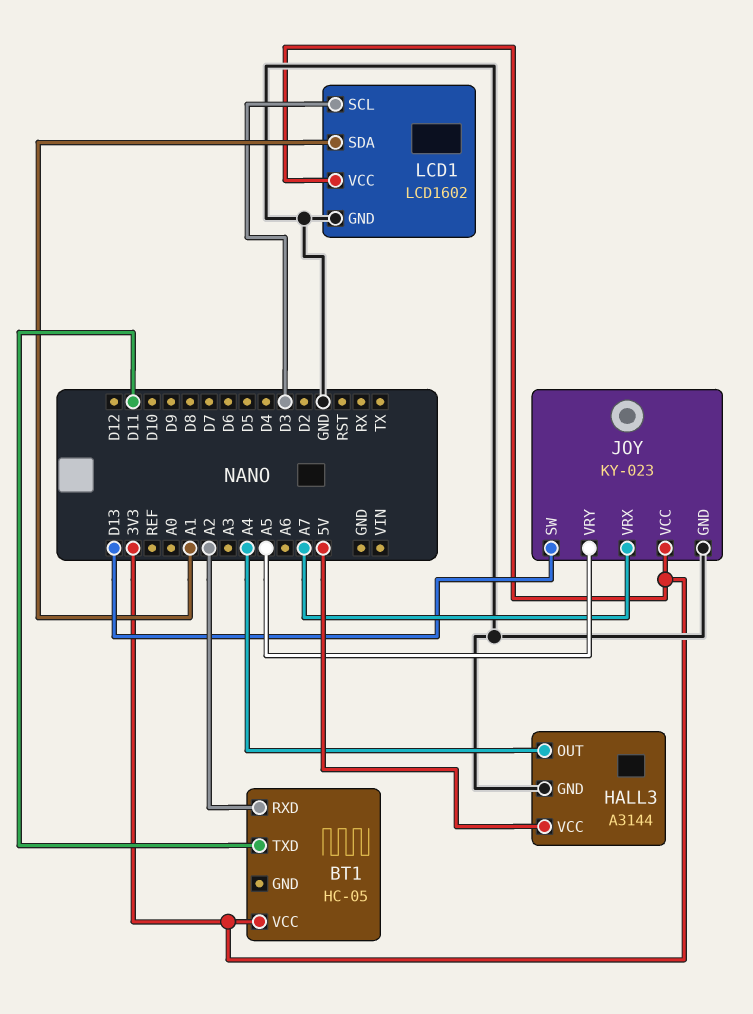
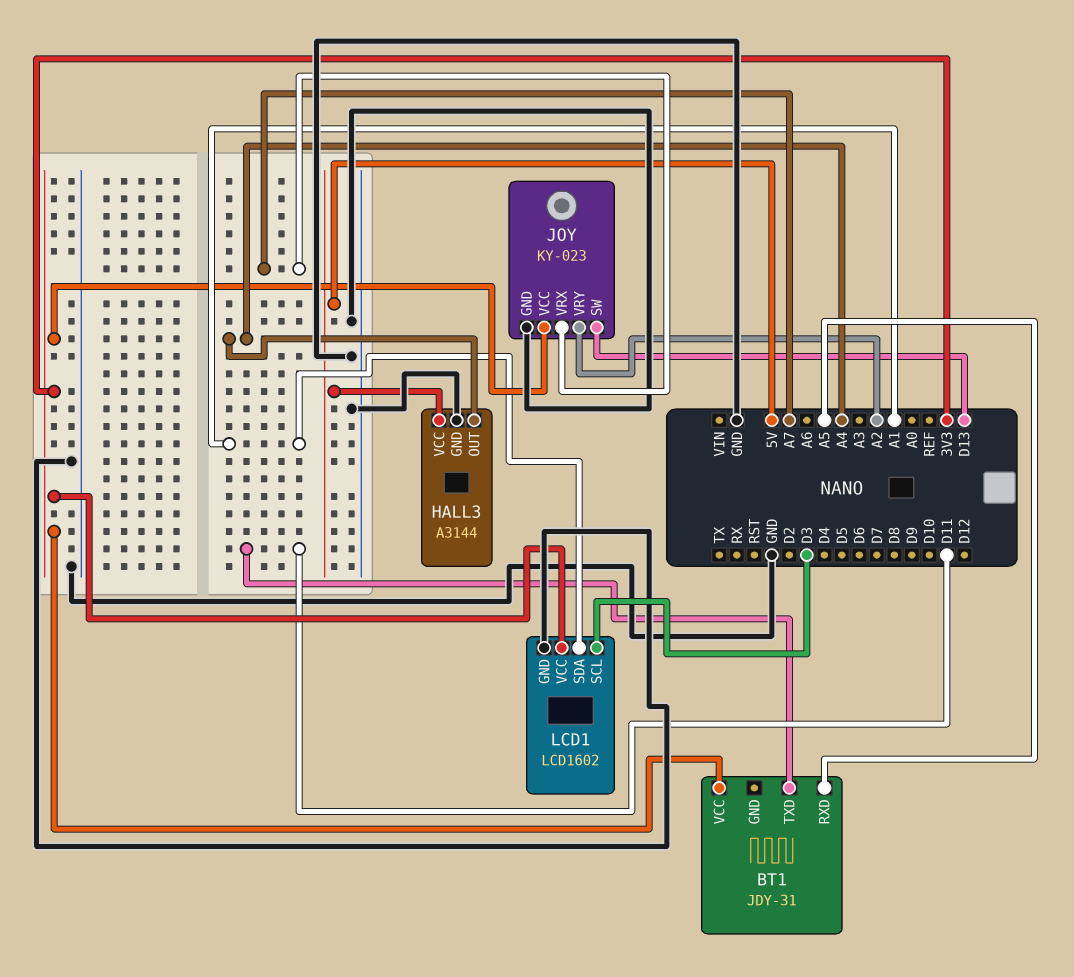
BT1: HC-05 -> JDY-31
BT1 pin RXD: A2 -> A5
JOY pin VRY: A5 -> A2

